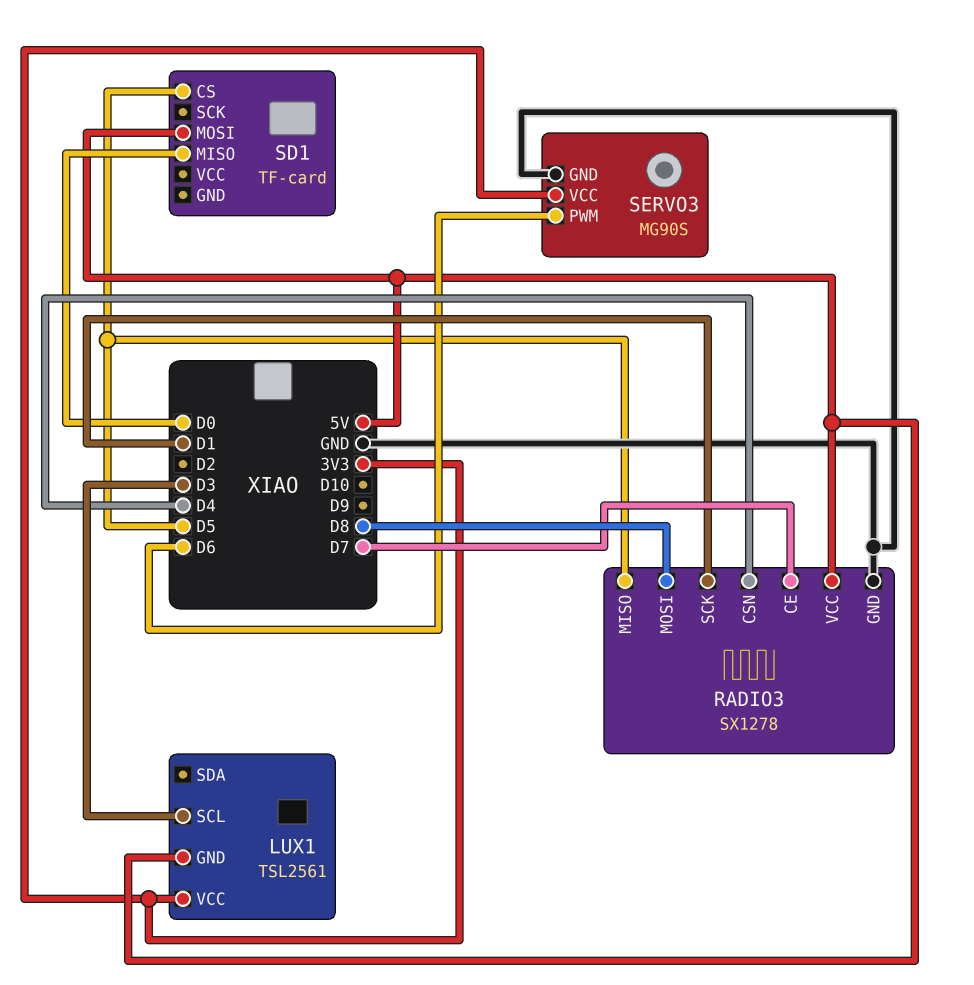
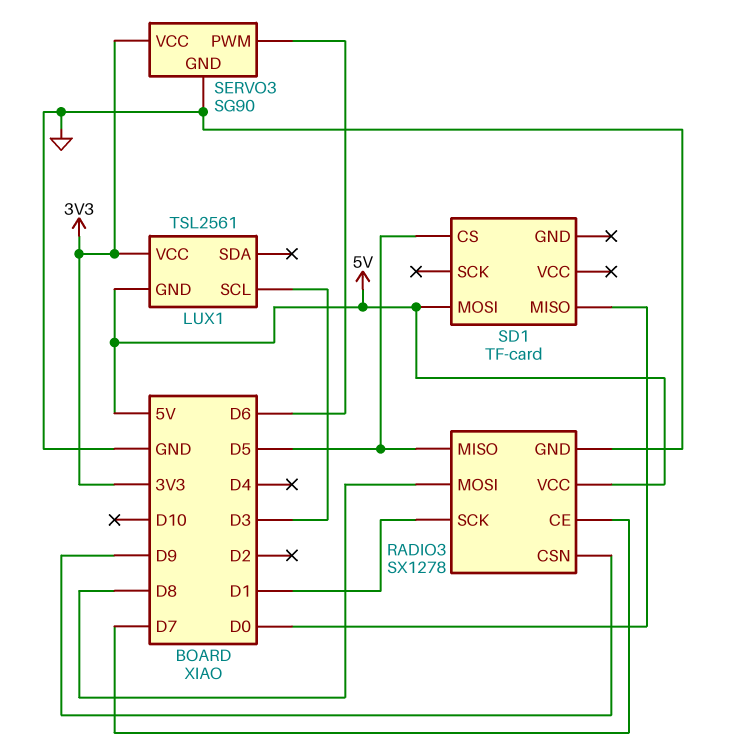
RADIO3 pin CSN: D4 -> D9
SERVO3: MG90S -> SG90

